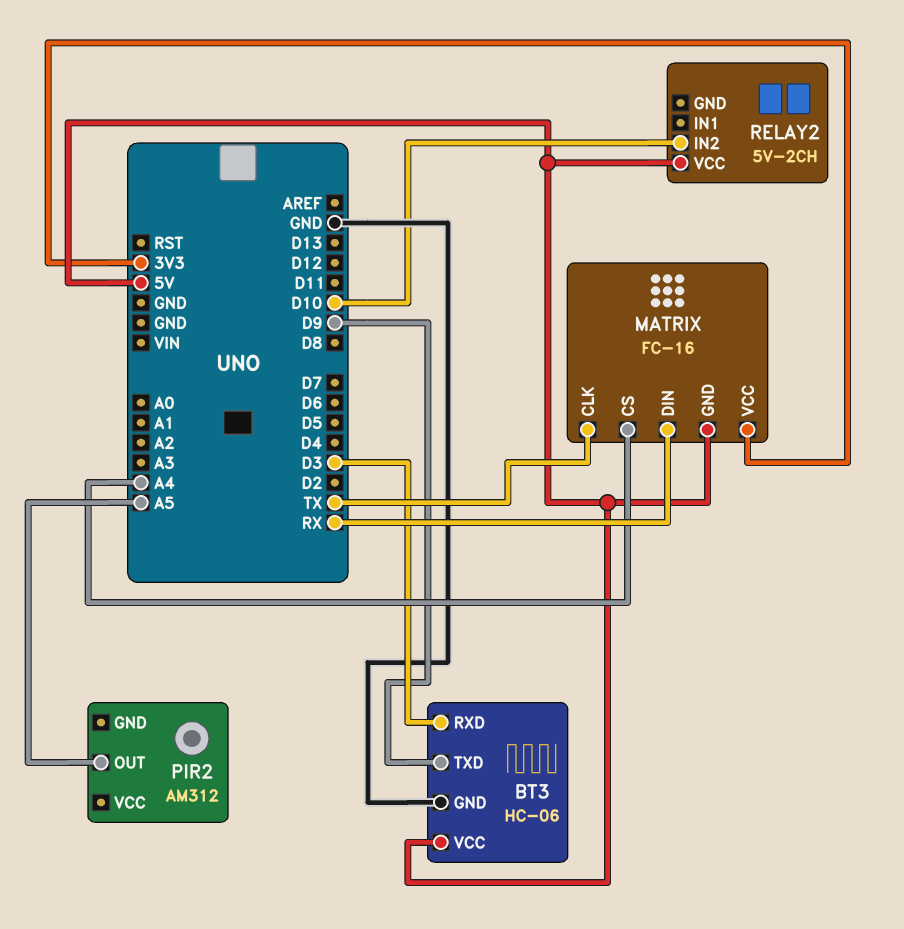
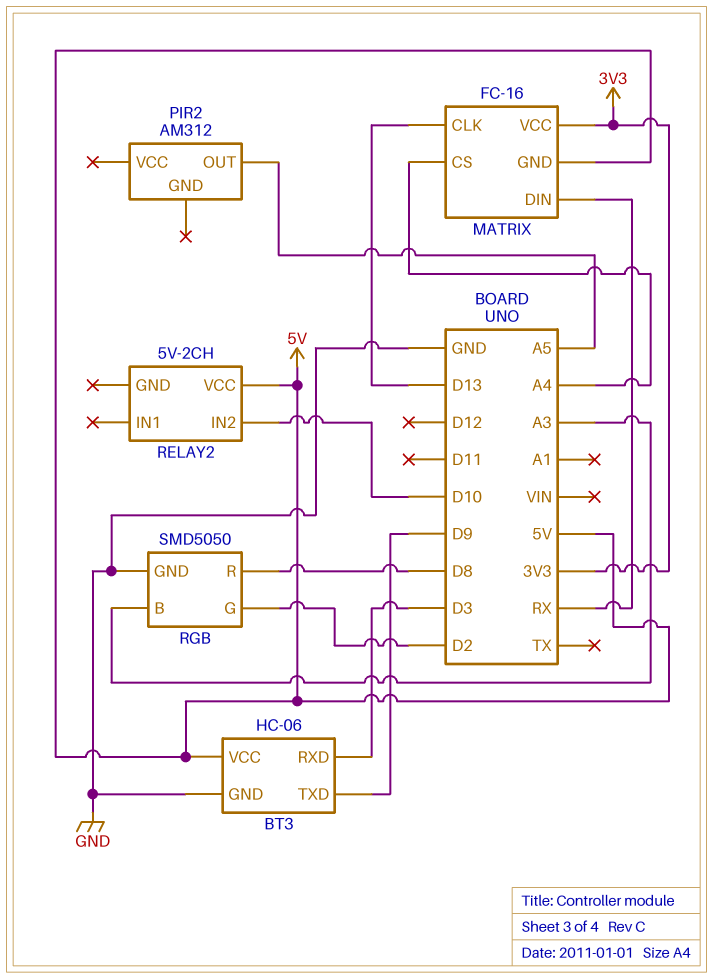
MATRIX pin CLK: TX -> D13
RGB: none -> SMD5050
RGB pin B: none -> A3
RGB pin G: none -> D2
RGB pin GND: none -> GND
RGB pin R: none -> D8

